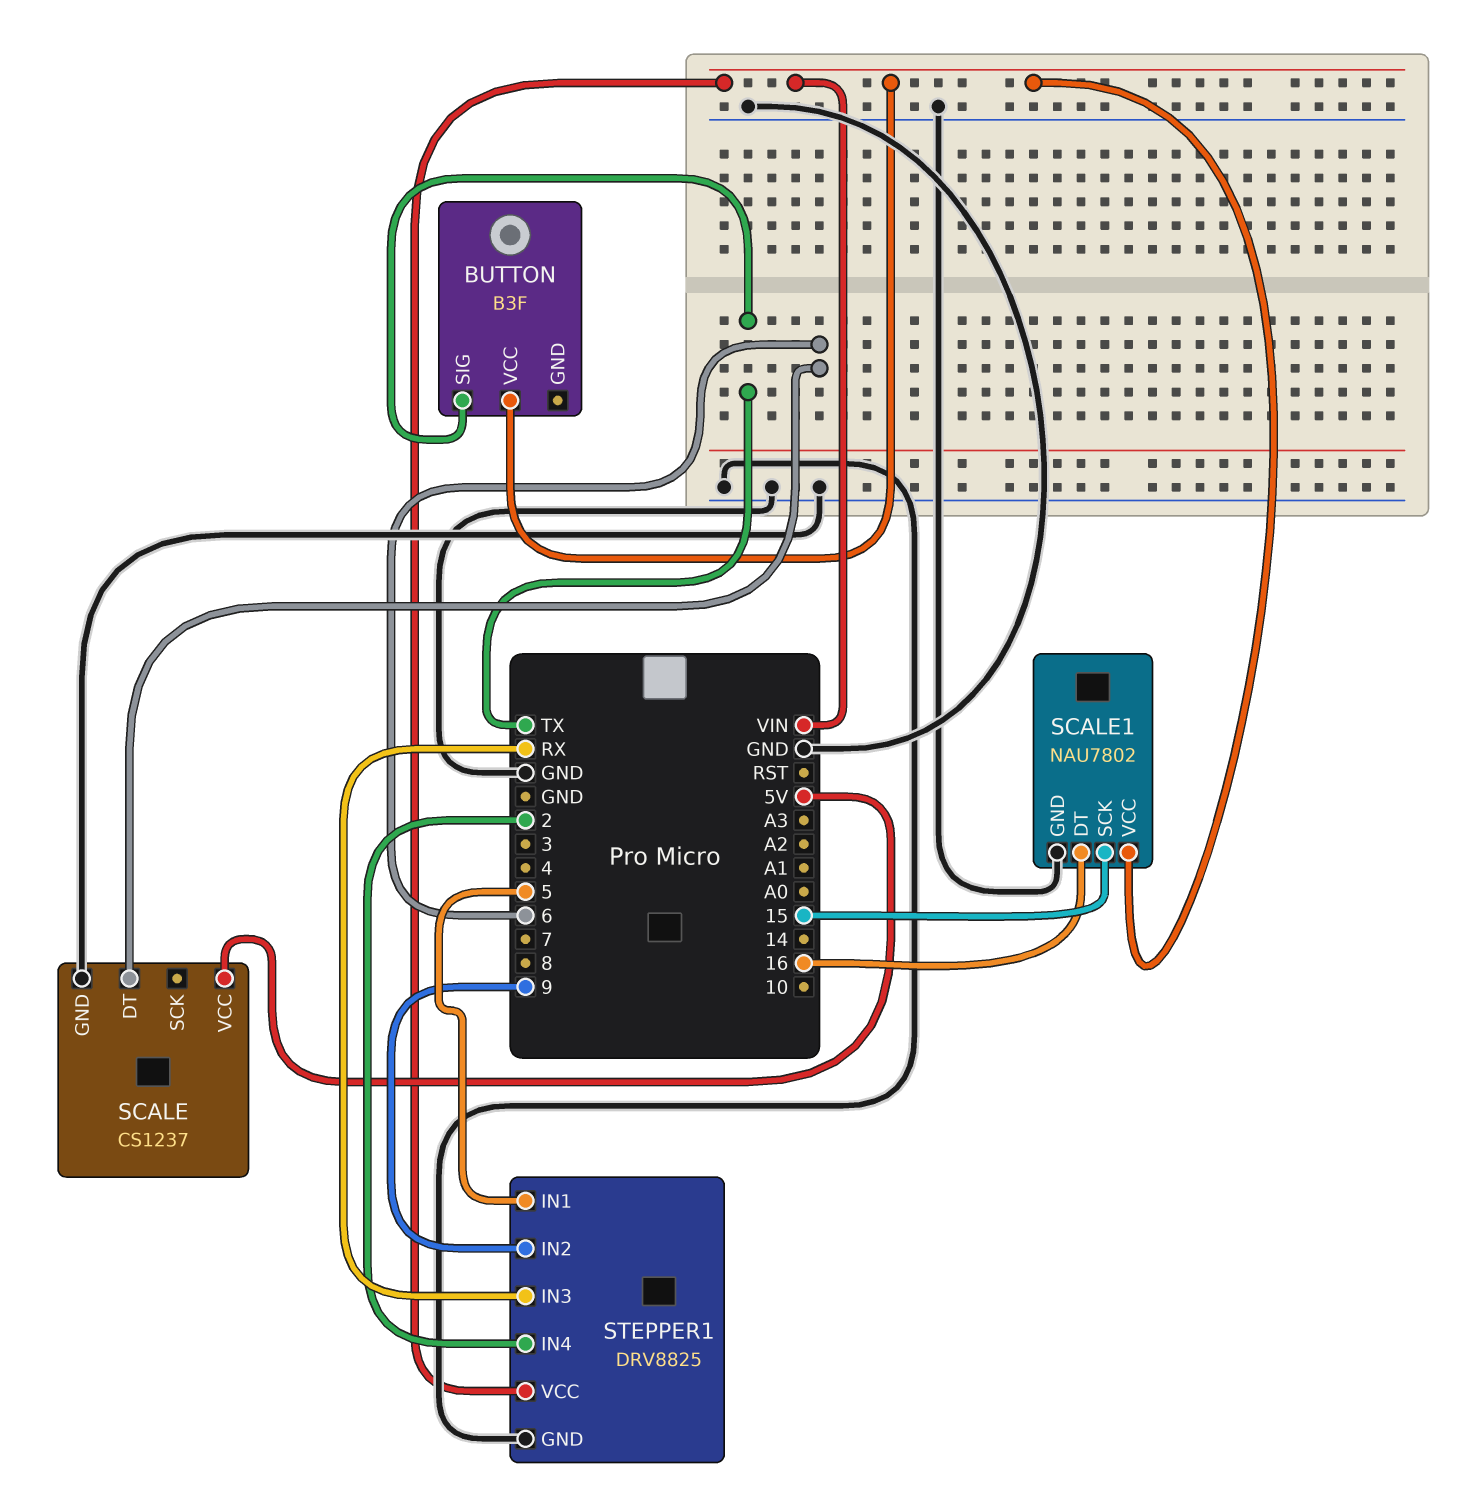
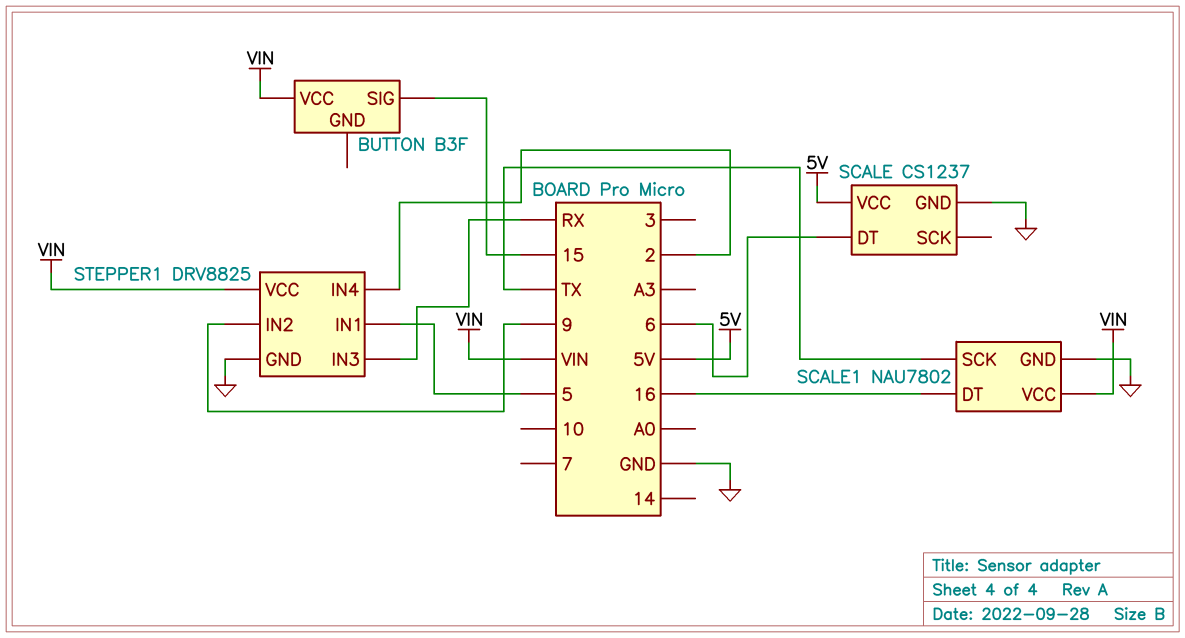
BUTTON pin SIG: TX -> 15
SCALE1 pin SCK: 15 -> TX

